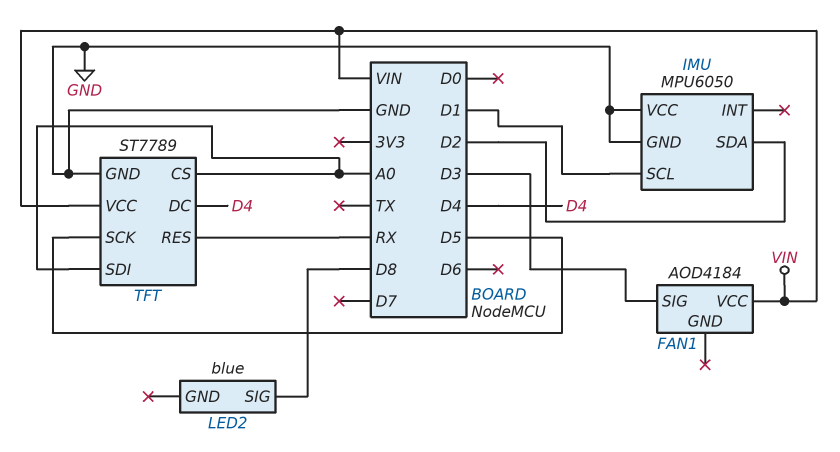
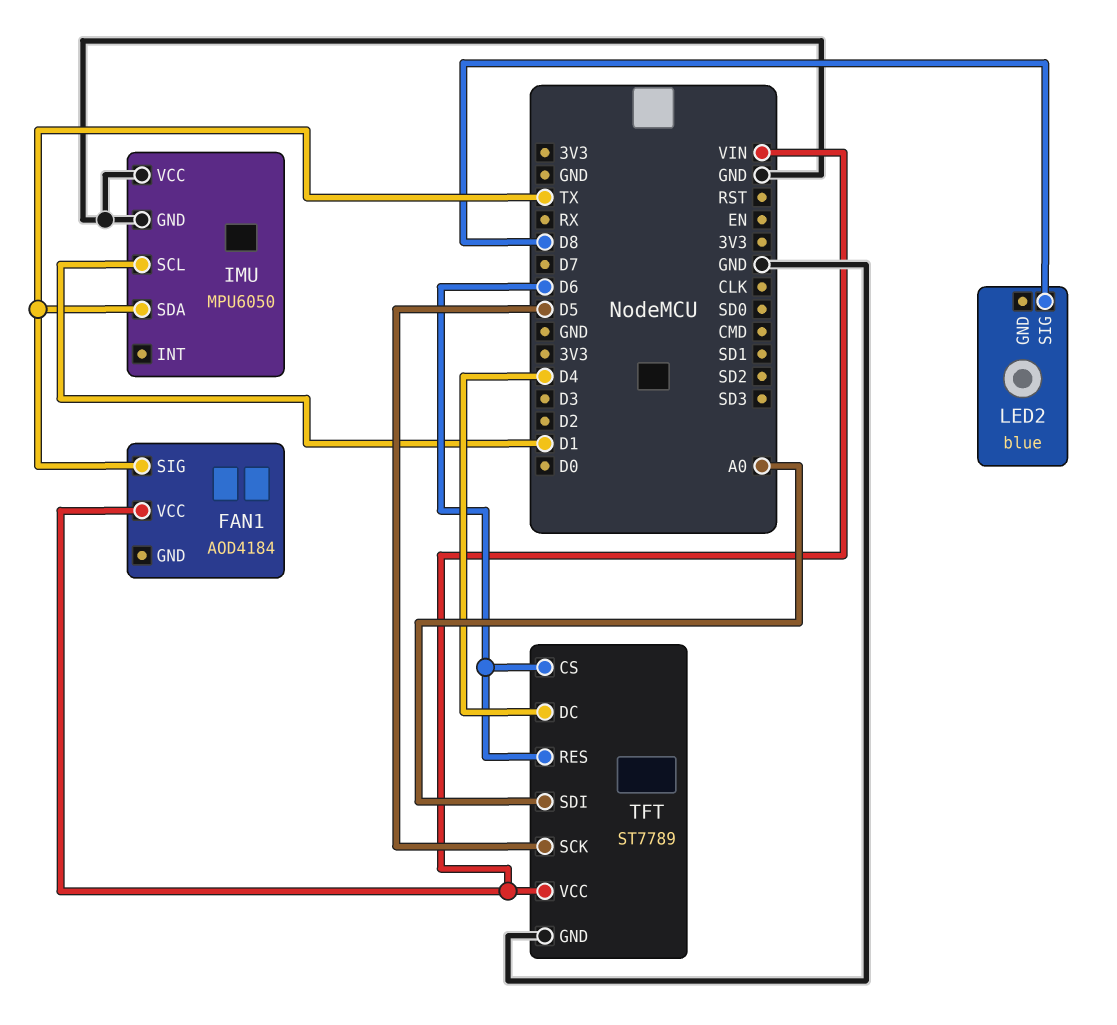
FAN1 pin SIG: D3 -> TX
IMU pin SDA: D2 -> TX
TFT pin CS: A0 -> D6
TFT pin RES: RX -> D6

